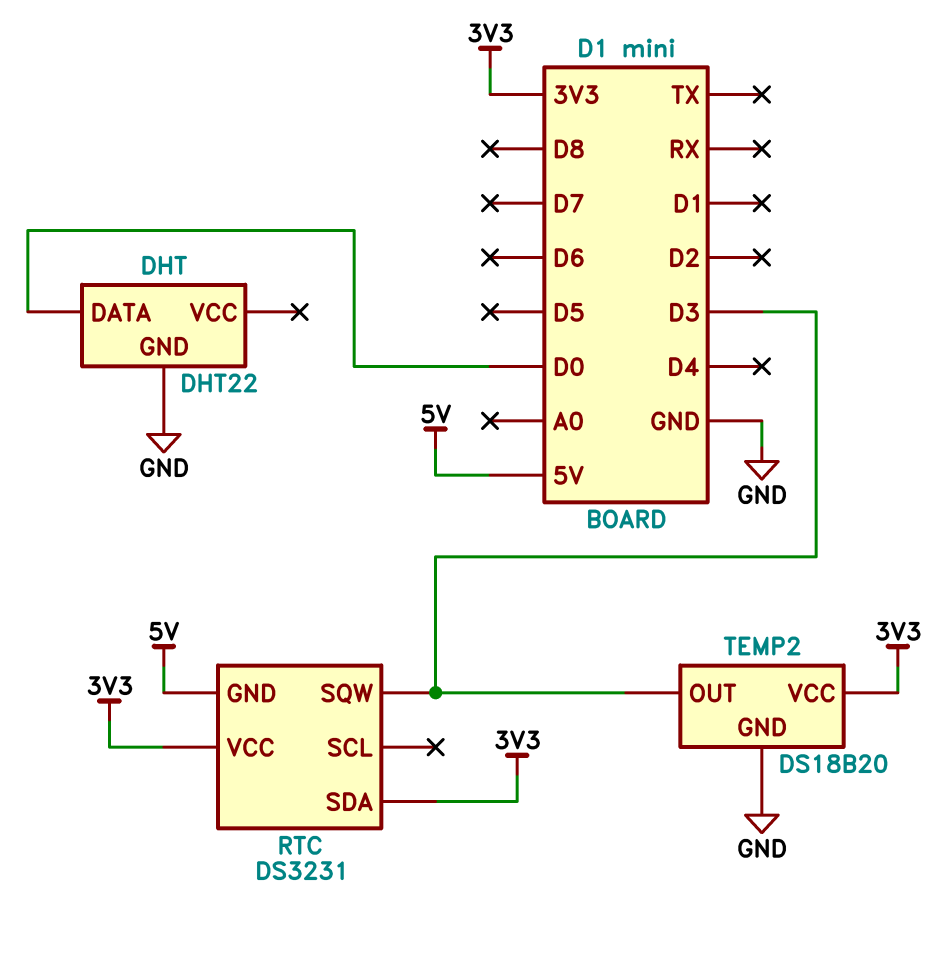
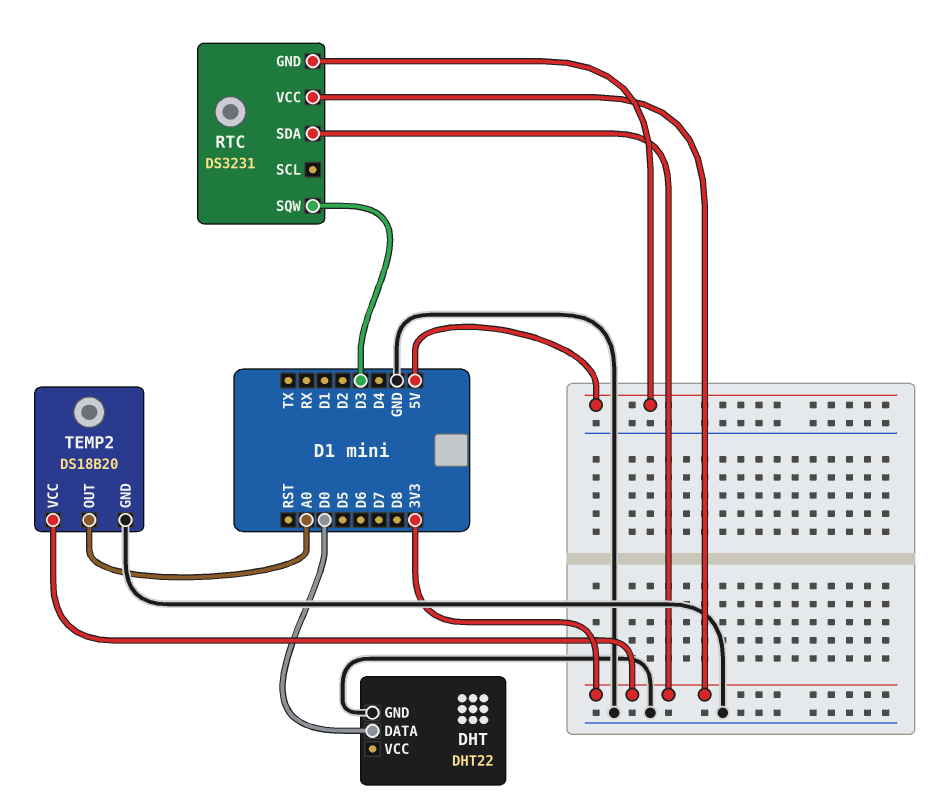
TEMP2 pin OUT: D3 -> A0

